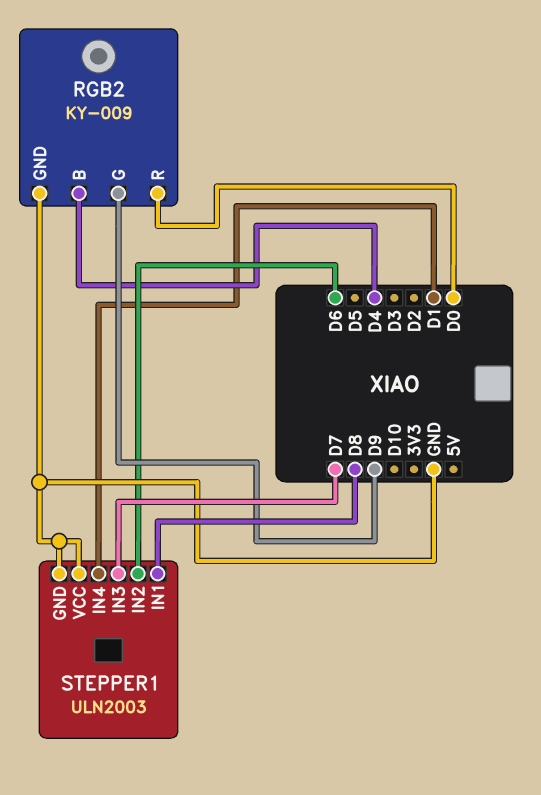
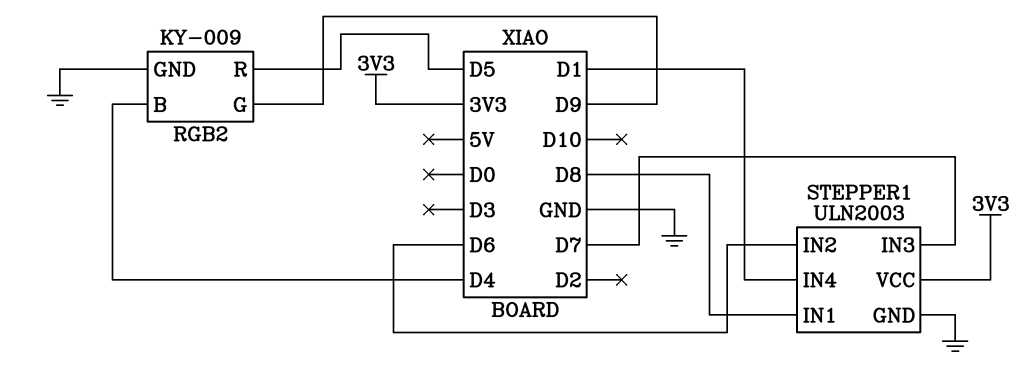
RGB2 pin R: D0 -> D5
STEPPER1 pin VCC: GND -> 3V3

